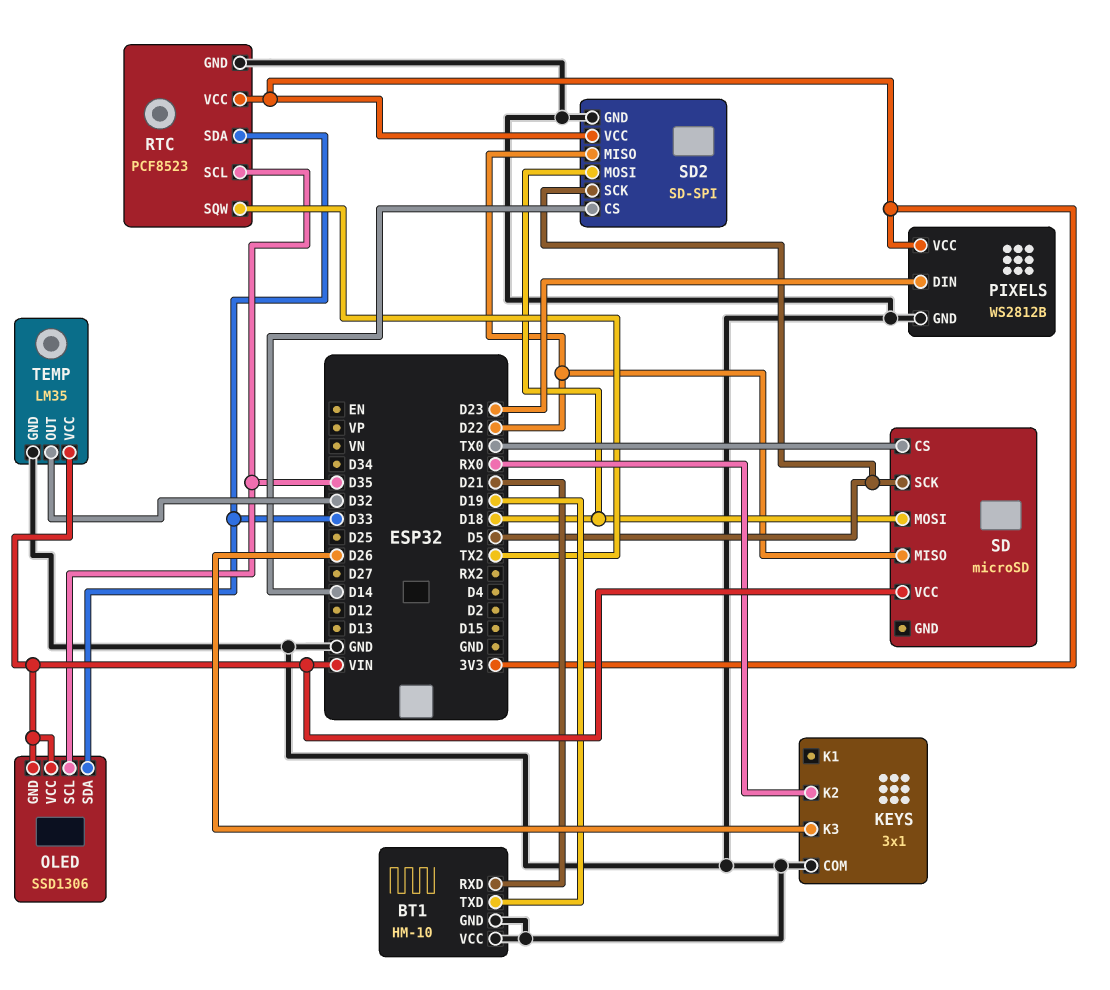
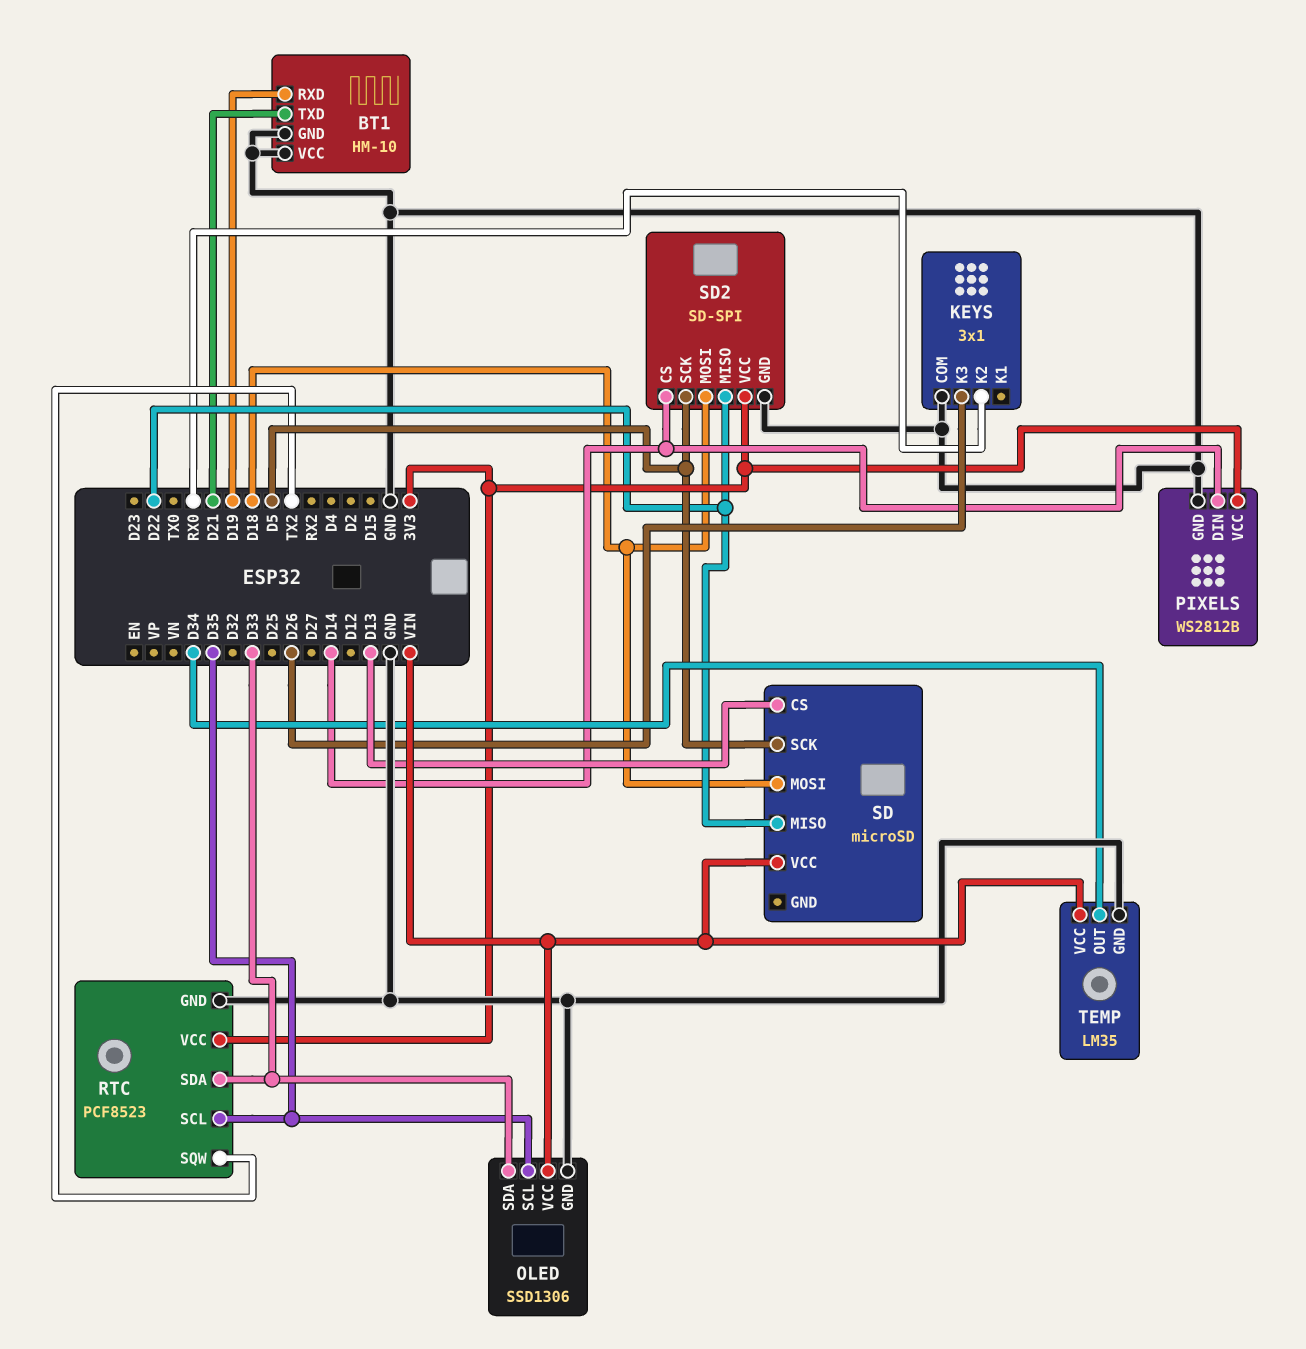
BT1 pin RXD: D21 -> D19
BT1 pin TXD: D19 -> D21
OLED pin GND: VIN -> GND
PIXELS pin DIN: D23 -> D14
SD pin CS: TX0 -> D13
TEMP pin OUT: D32 -> D34

